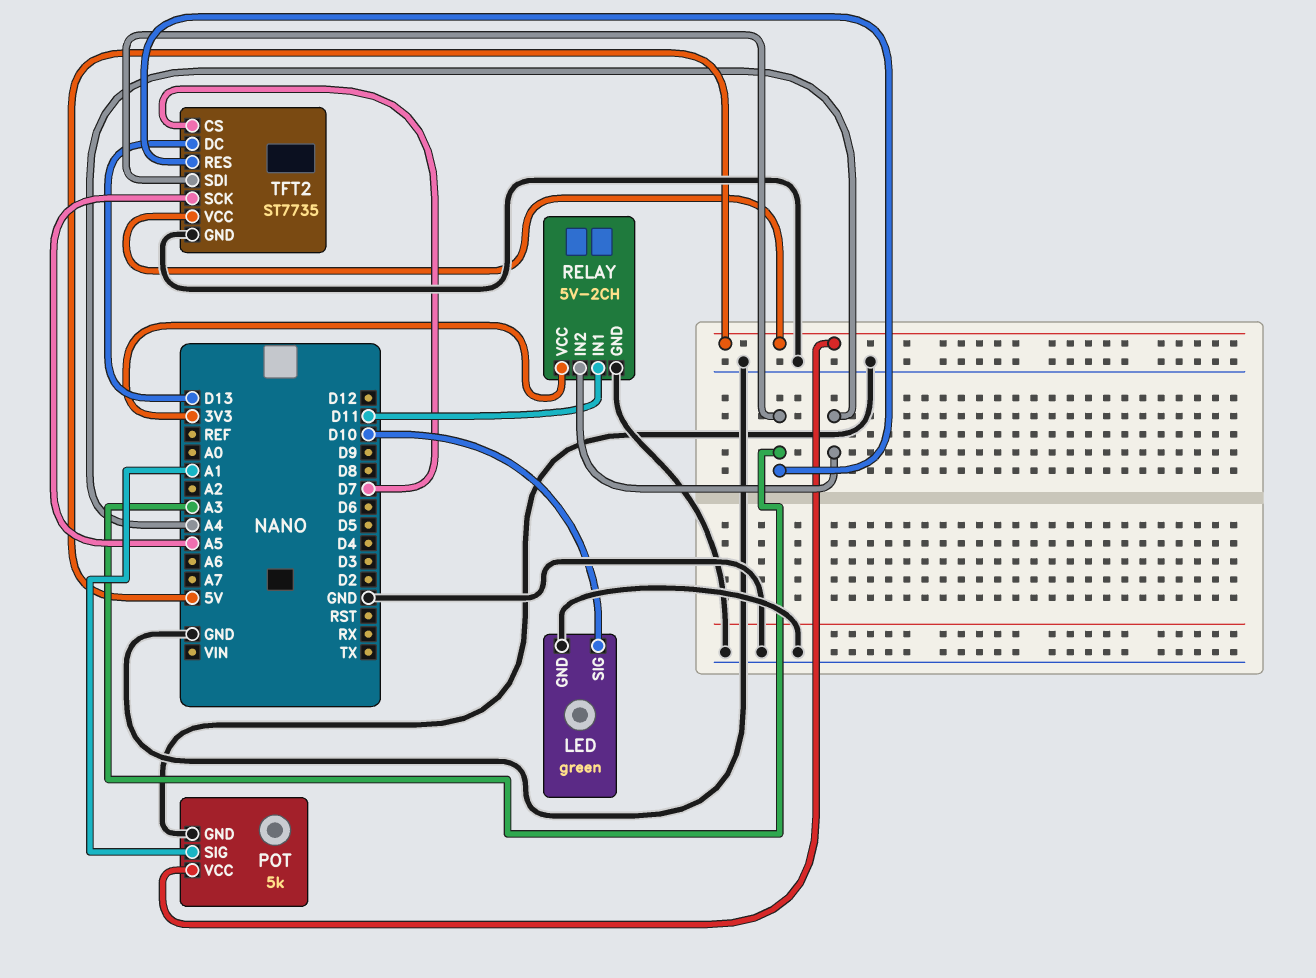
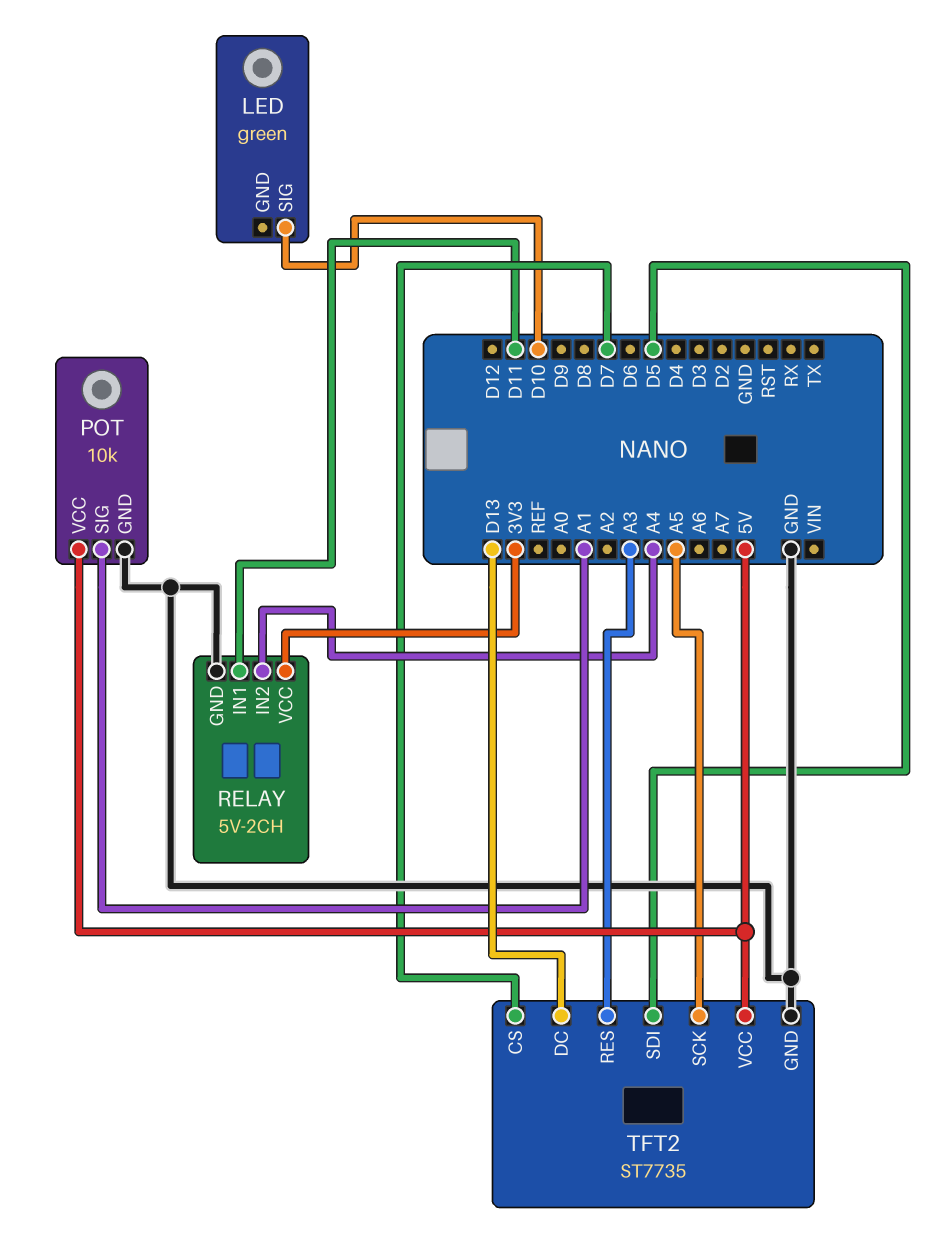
LED pin GND: GND -> none
POT: 5k -> 10k
TFT2 pin SDI: A3 -> D5

